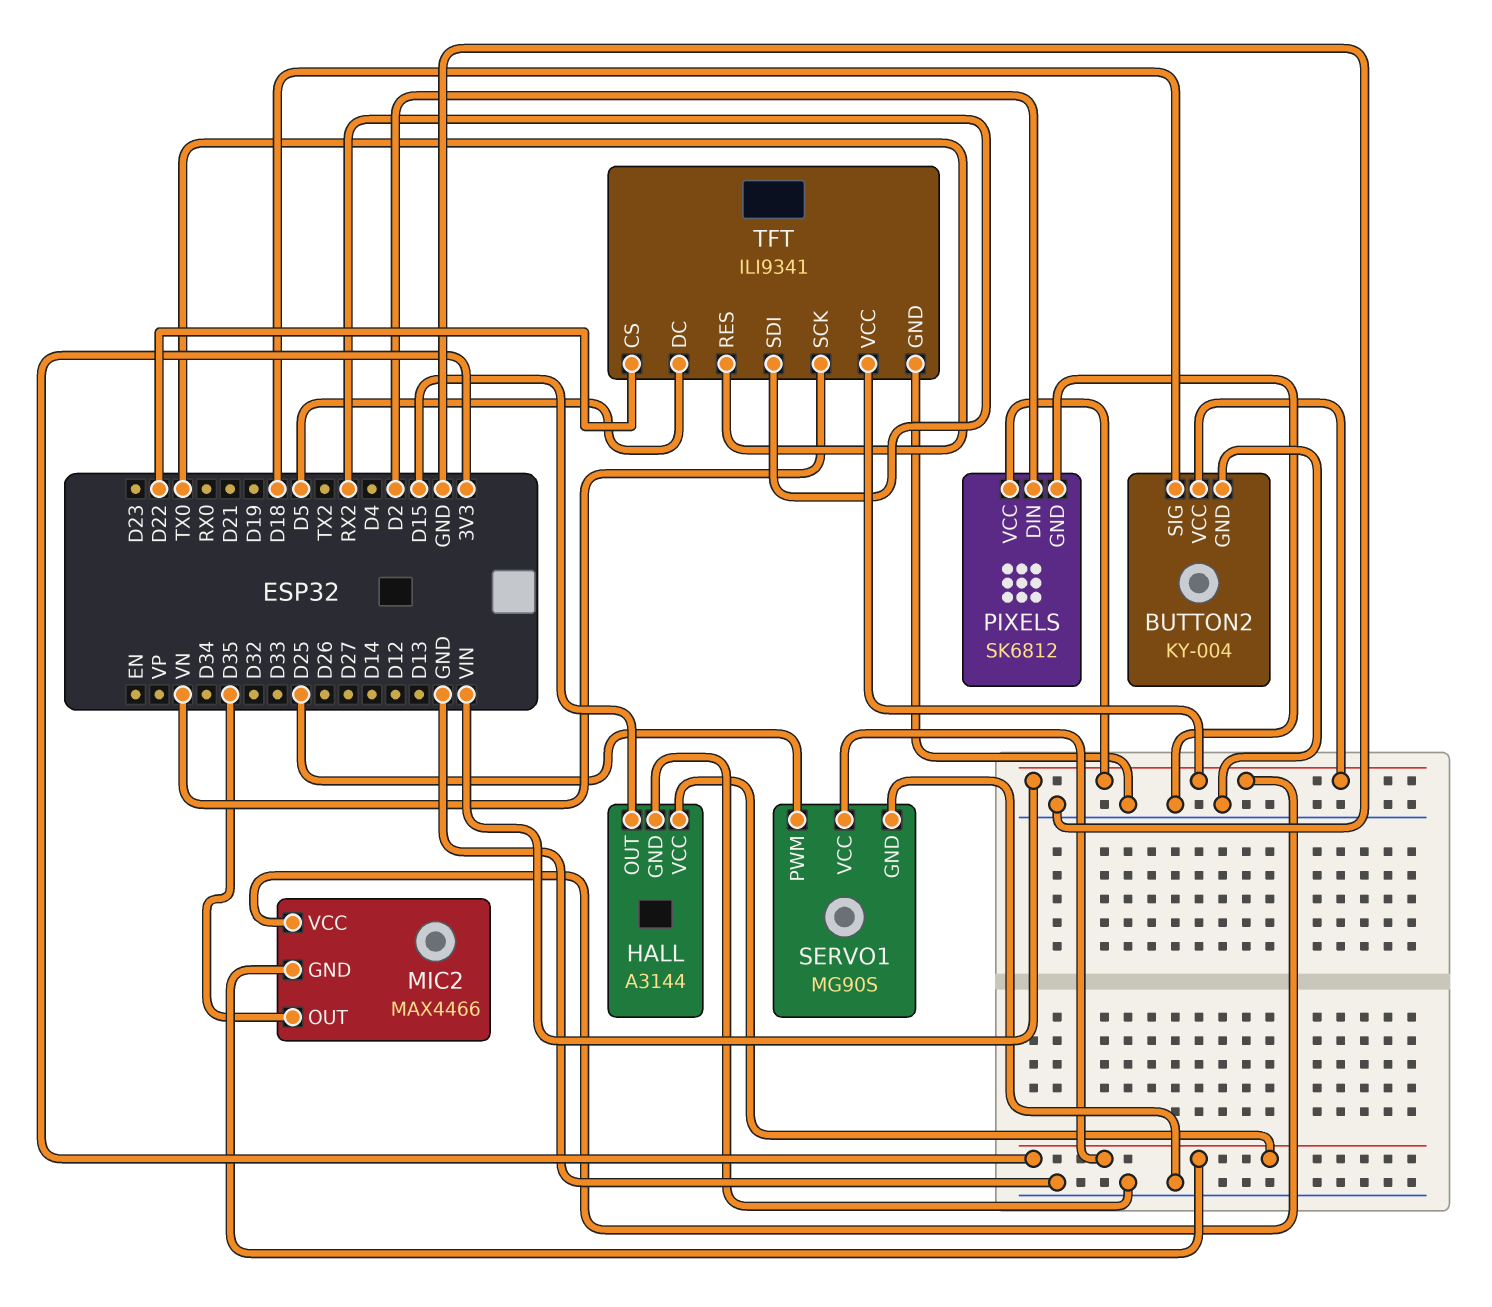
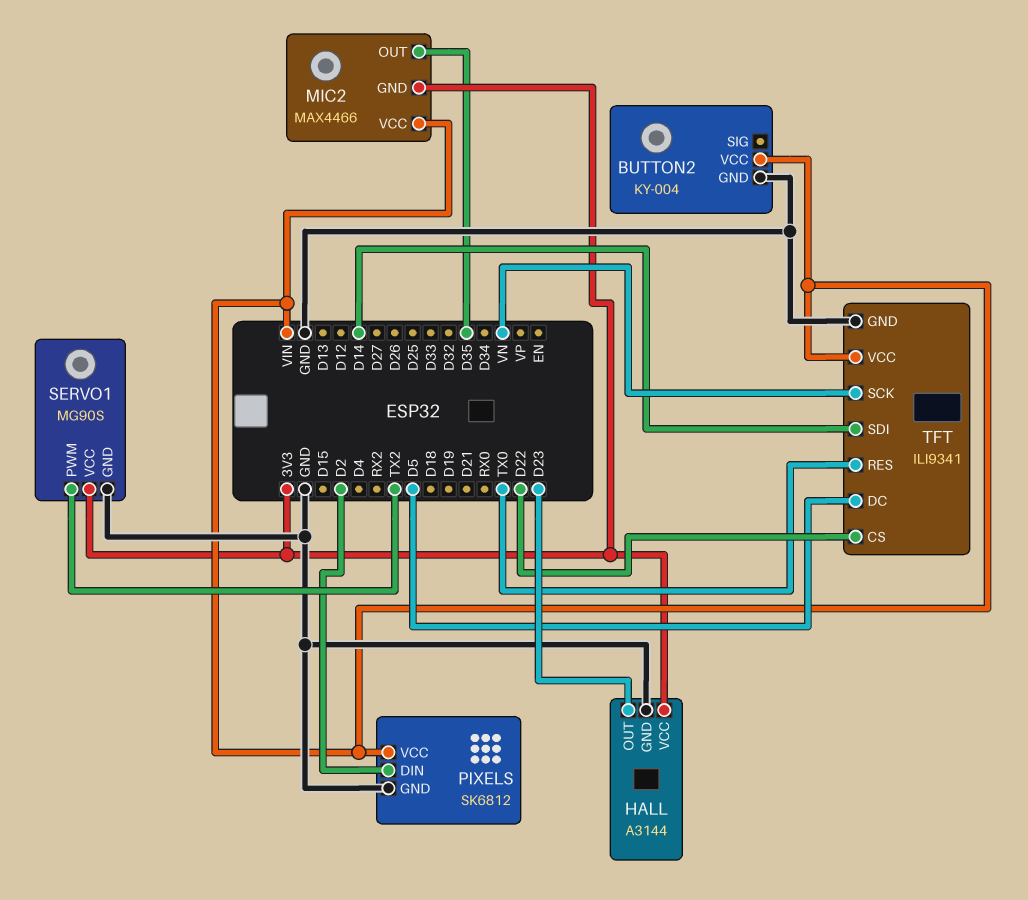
BUTTON2 pin SIG: D18 -> none
HALL pin OUT: D15 -> D23
SERVO1 pin PWM: D25 -> TX2
TFT pin SDI: RX2 -> D14

